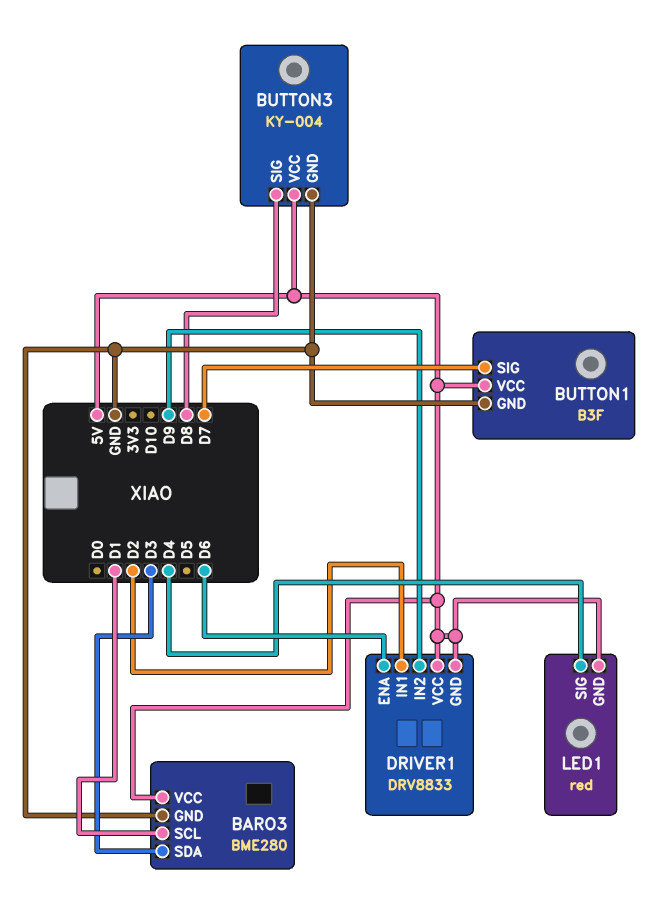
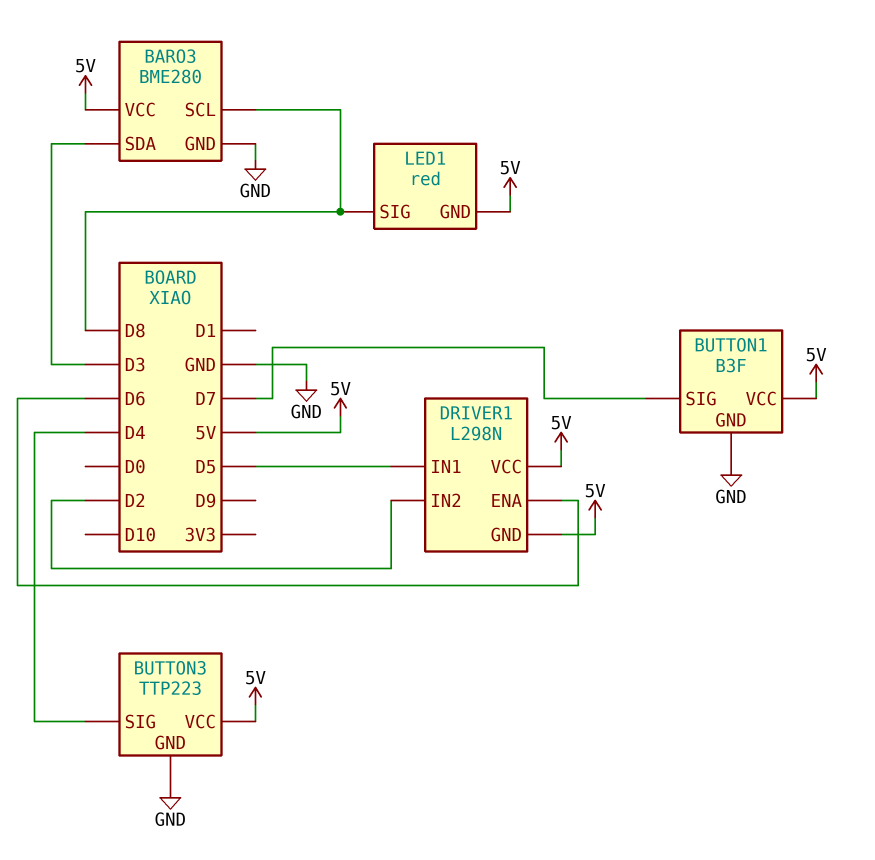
BARO3 pin SCL: D1 -> D8
BUTTON3: KY-004 -> TTP223
BUTTON3 pin SIG: D8 -> D4
DRIVER1: DRV8833 -> L298N
DRIVER1 pin IN1: D2 -> D5
DRIVER1 pin IN2: D9 -> D2
LED1 pin SIG: D4 -> D8

